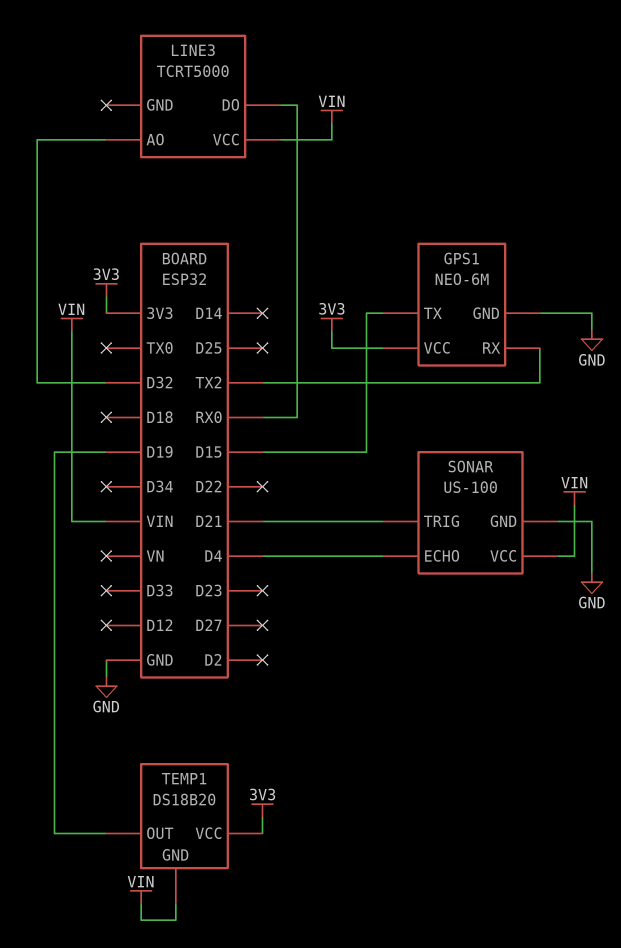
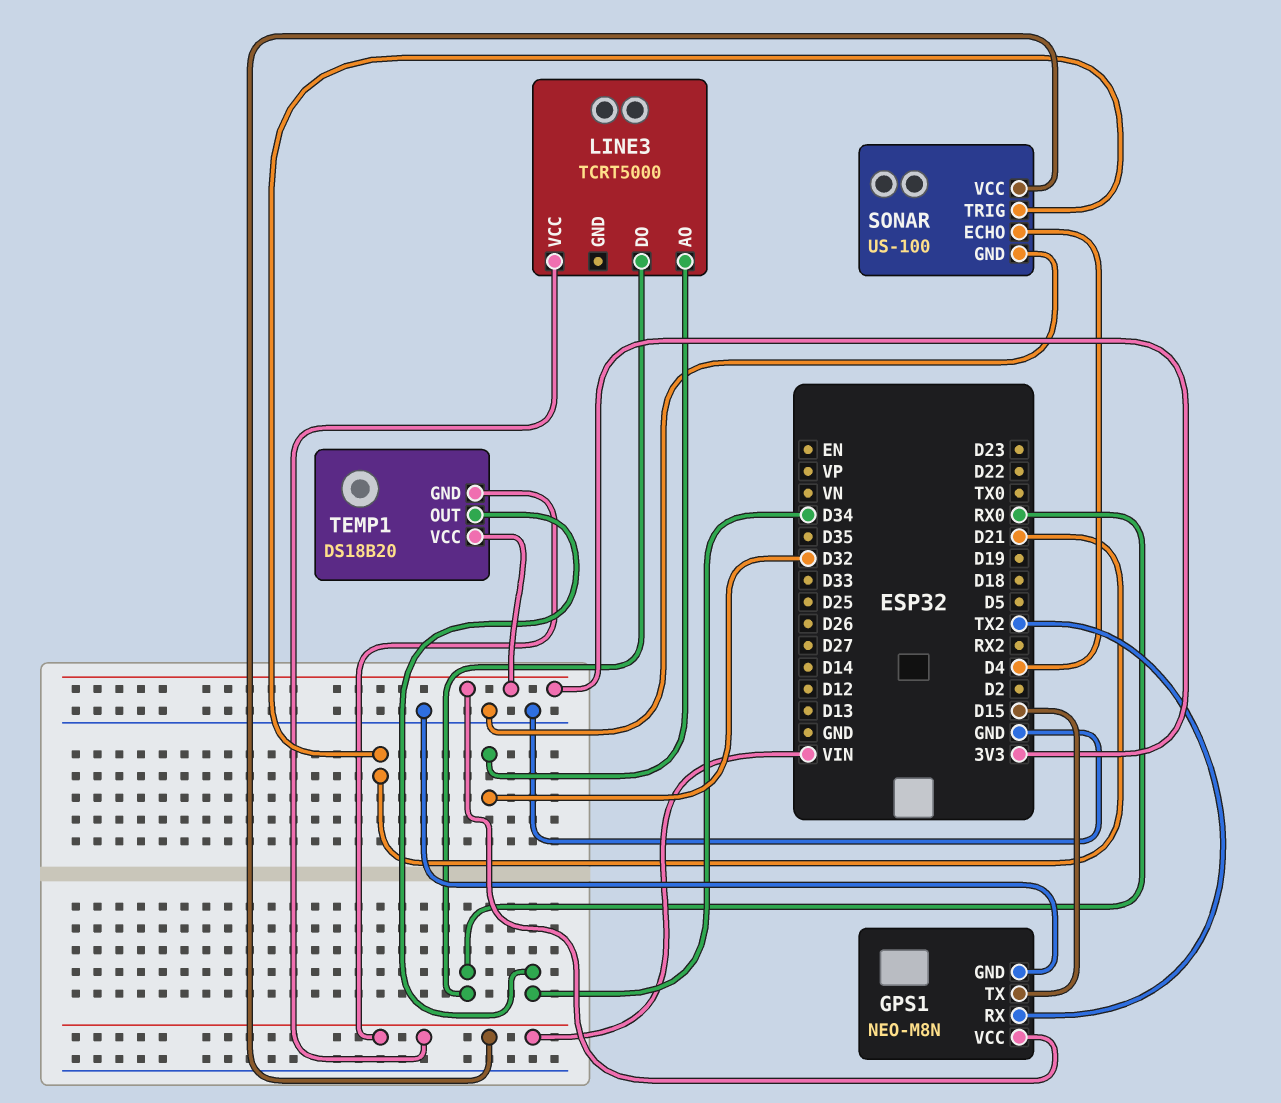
GPS1: NEO-6M -> NEO-M8N
TEMP1 pin OUT: D19 -> D34

